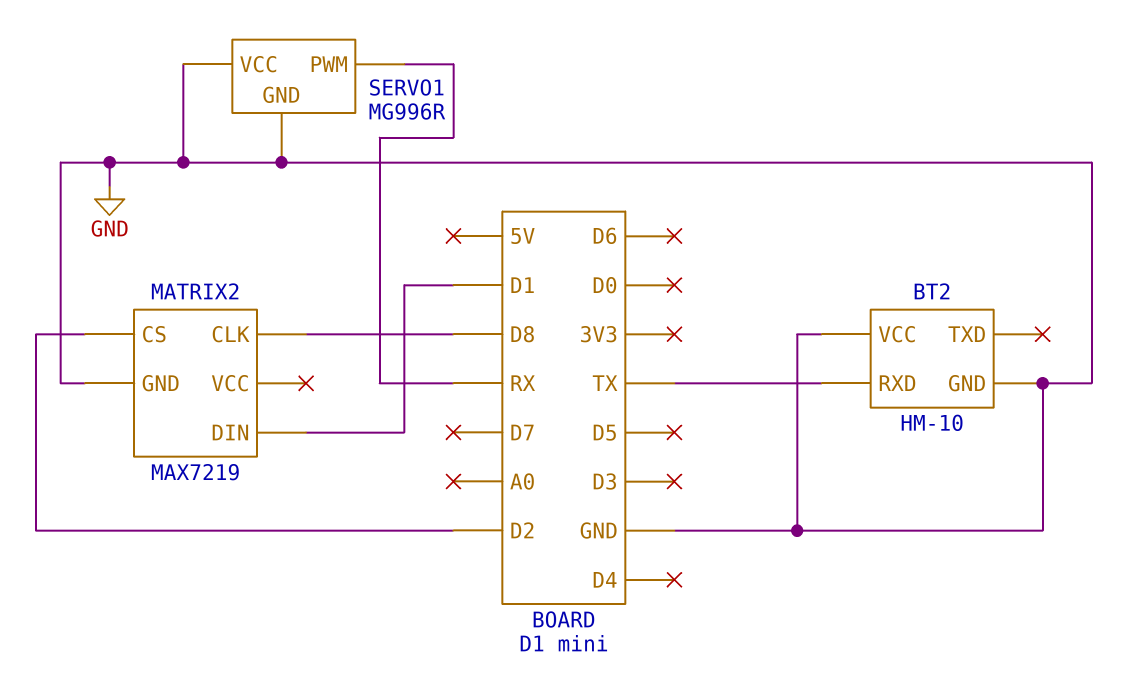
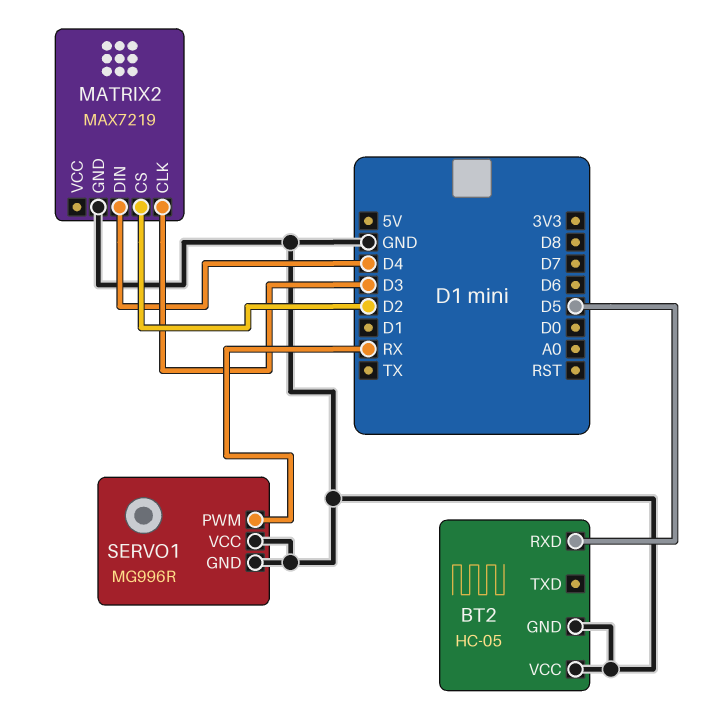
BT2: HM-10 -> HC-05
BT2 pin RXD: TX -> D5
MATRIX2 pin CLK: D8 -> D3
MATRIX2 pin DIN: D1 -> D4

